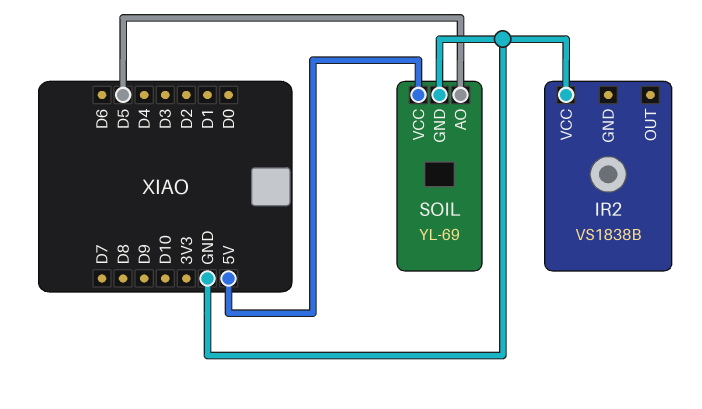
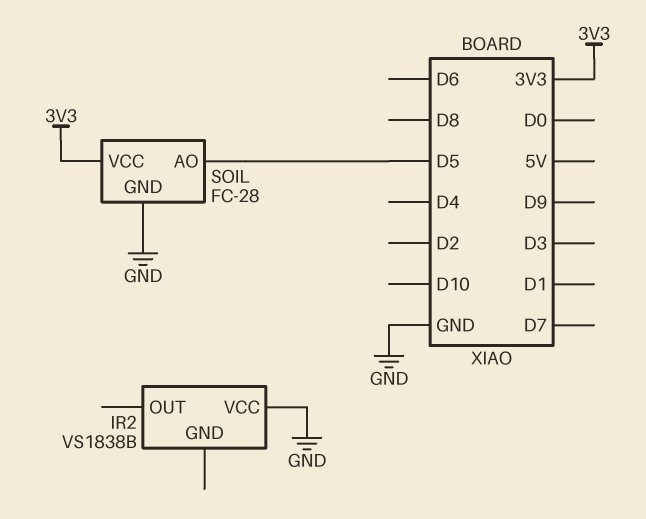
SOIL: YL-69 -> FC-28
SOIL pin VCC: 5V -> 3V3

